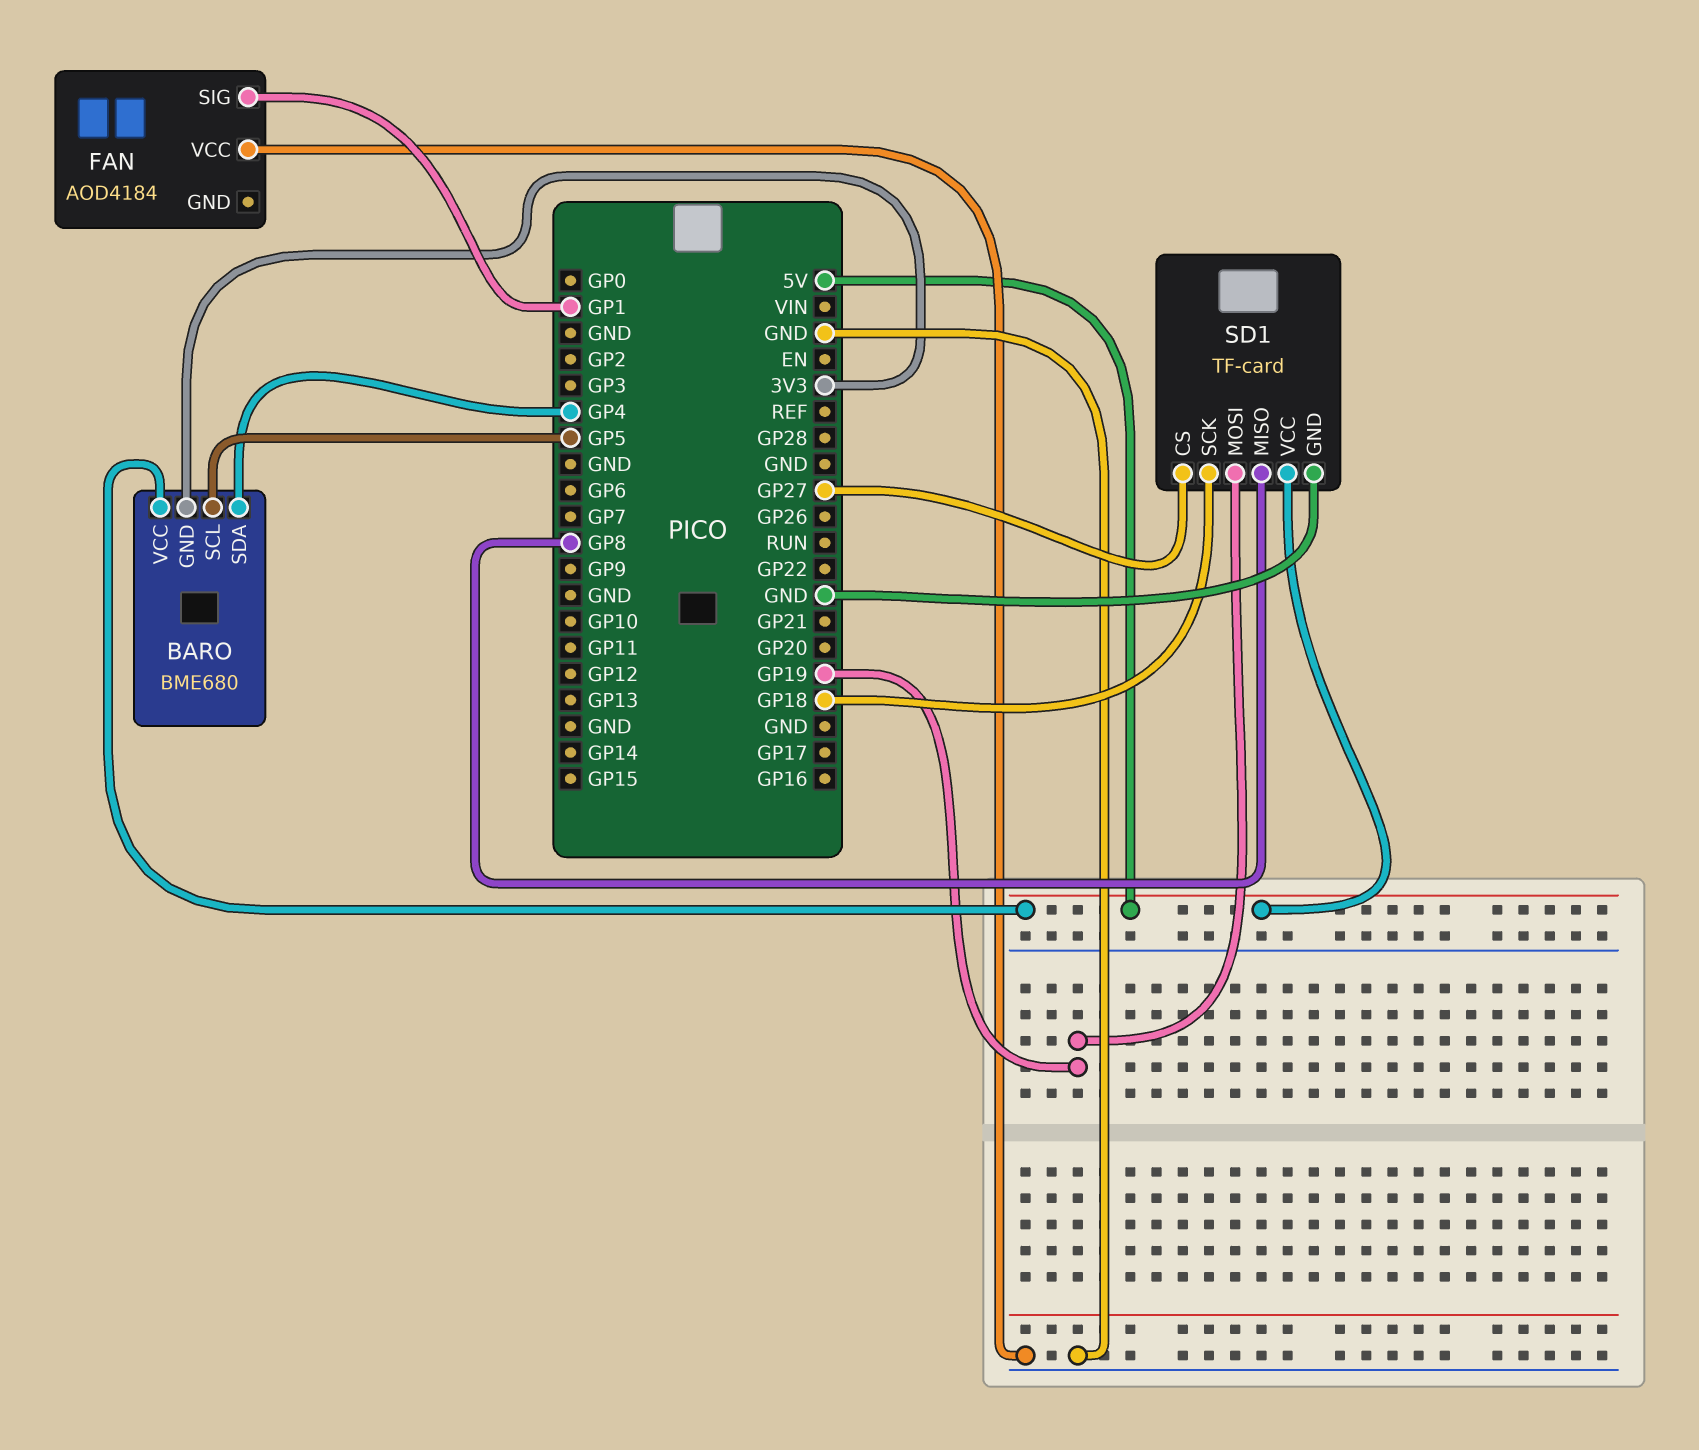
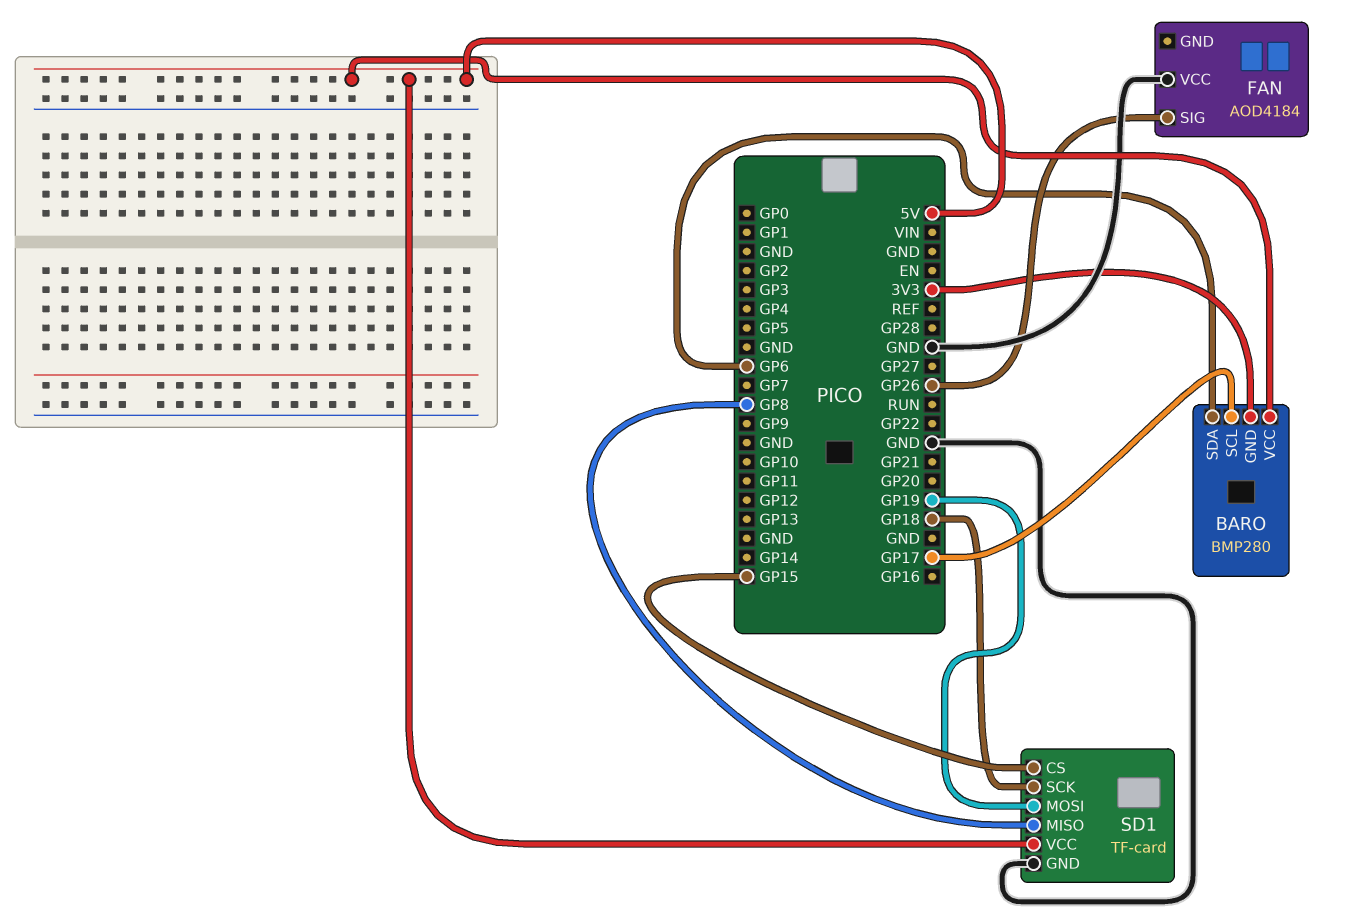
BARO: BME680 -> BMP280
BARO pin SCL: GP5 -> GP17
BARO pin SDA: GP4 -> GP6
FAN pin SIG: GP1 -> GP26
SD1 pin CS: GP27 -> GP15

